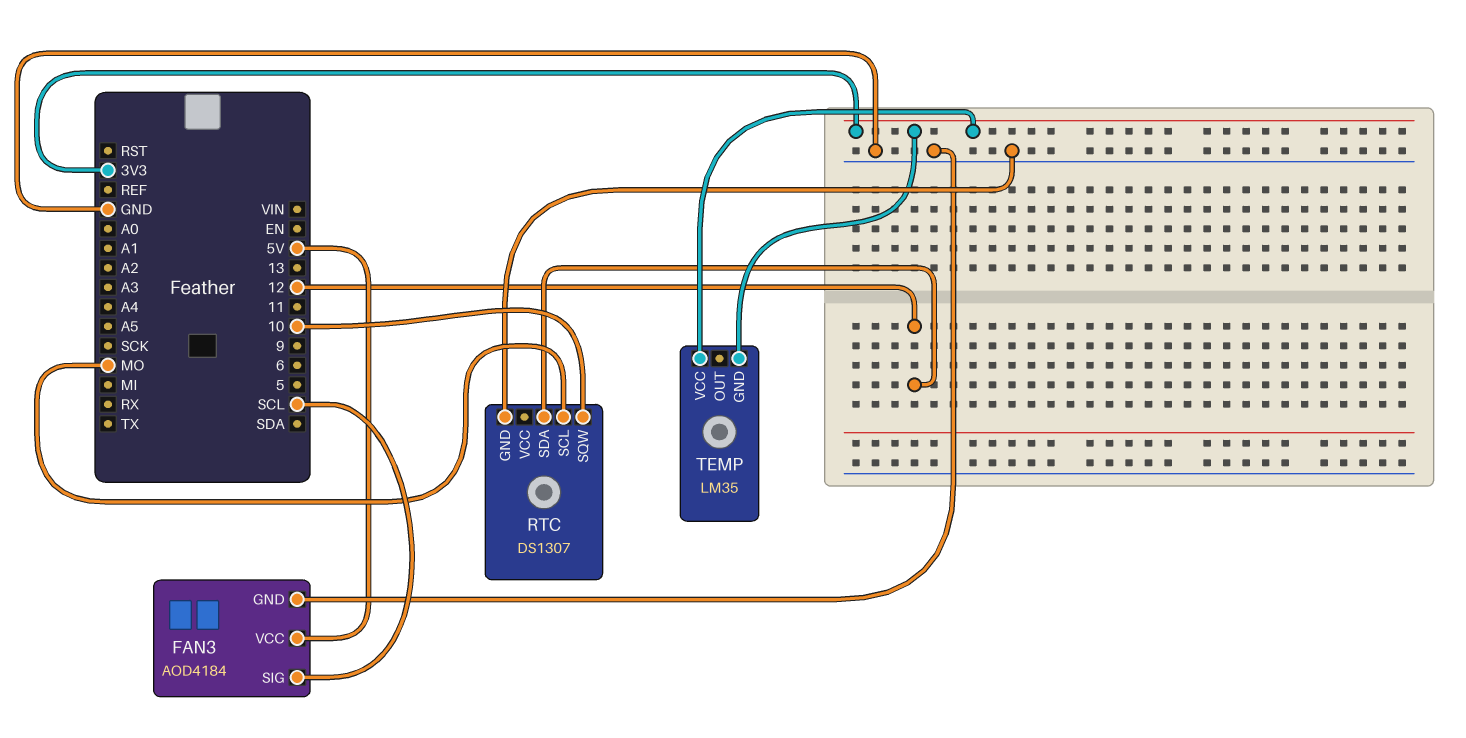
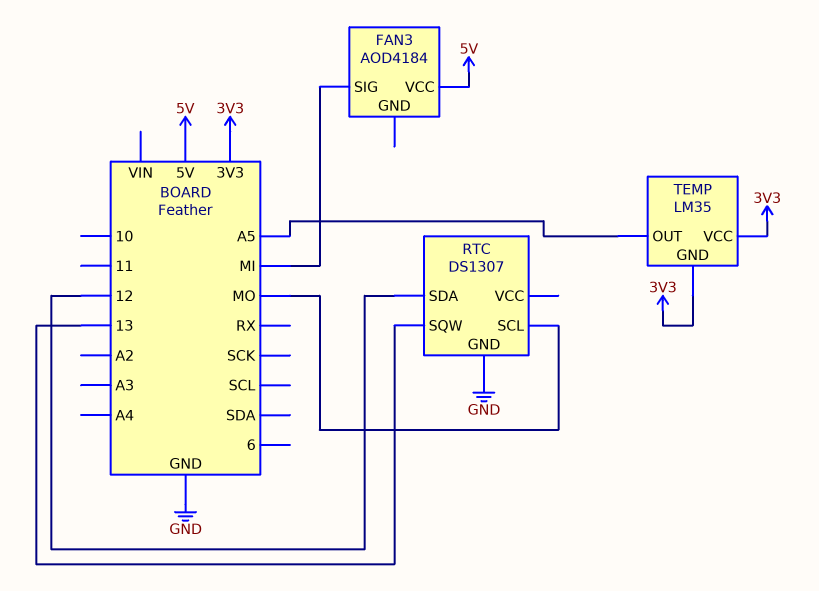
FAN3 pin GND: GND -> none
FAN3 pin SIG: SCL -> MI
RTC pin SQW: 10 -> 13
TEMP pin OUT: none -> A5

